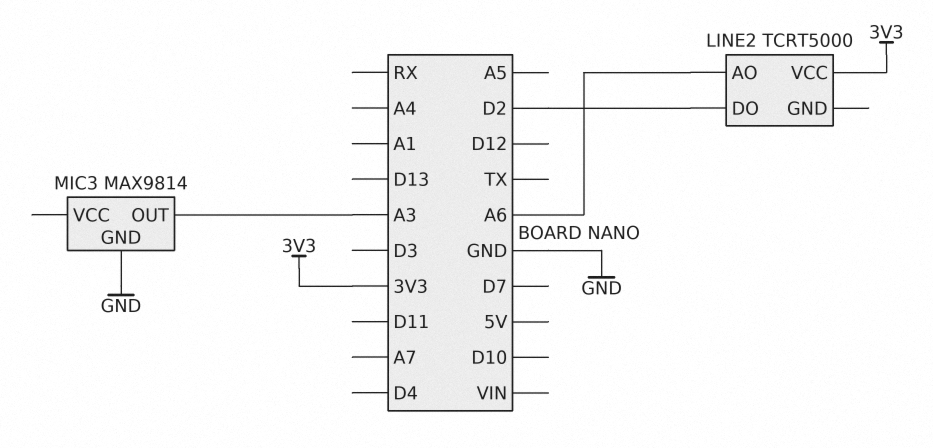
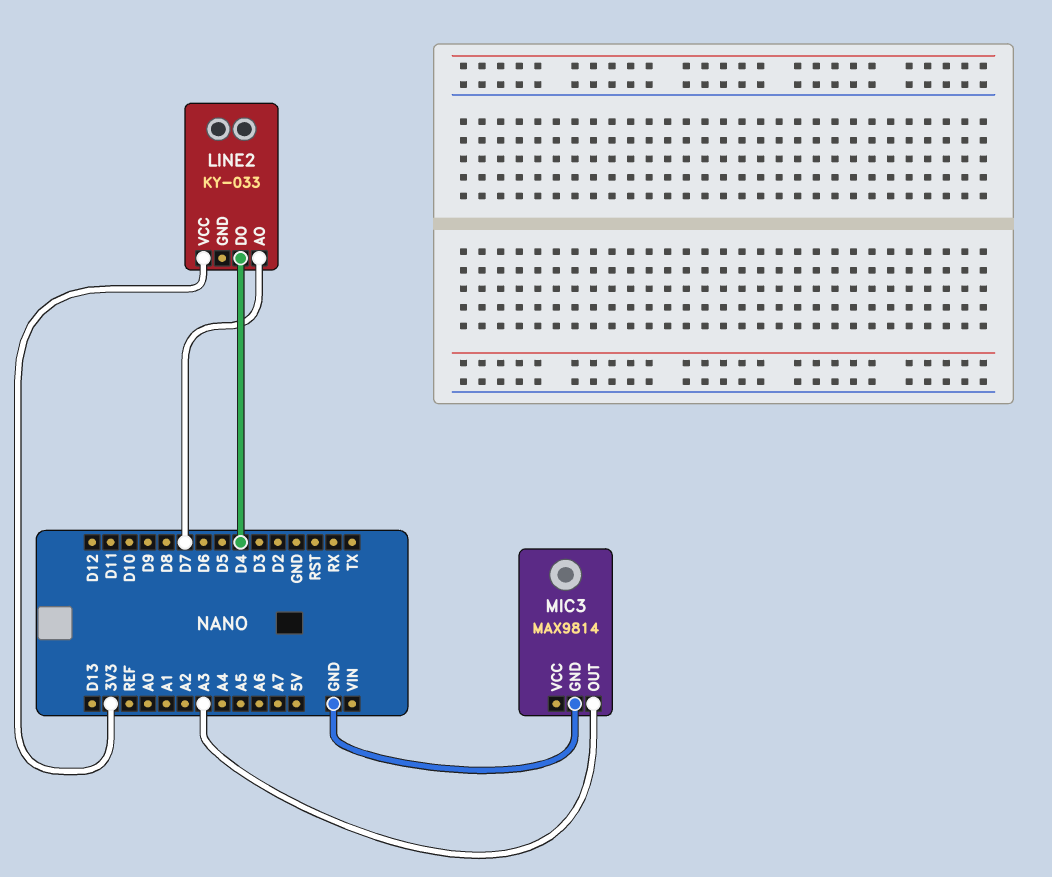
LINE2: TCRT5000 -> KY-033
LINE2 pin AO: A6 -> D7
LINE2 pin DO: D2 -> D4

